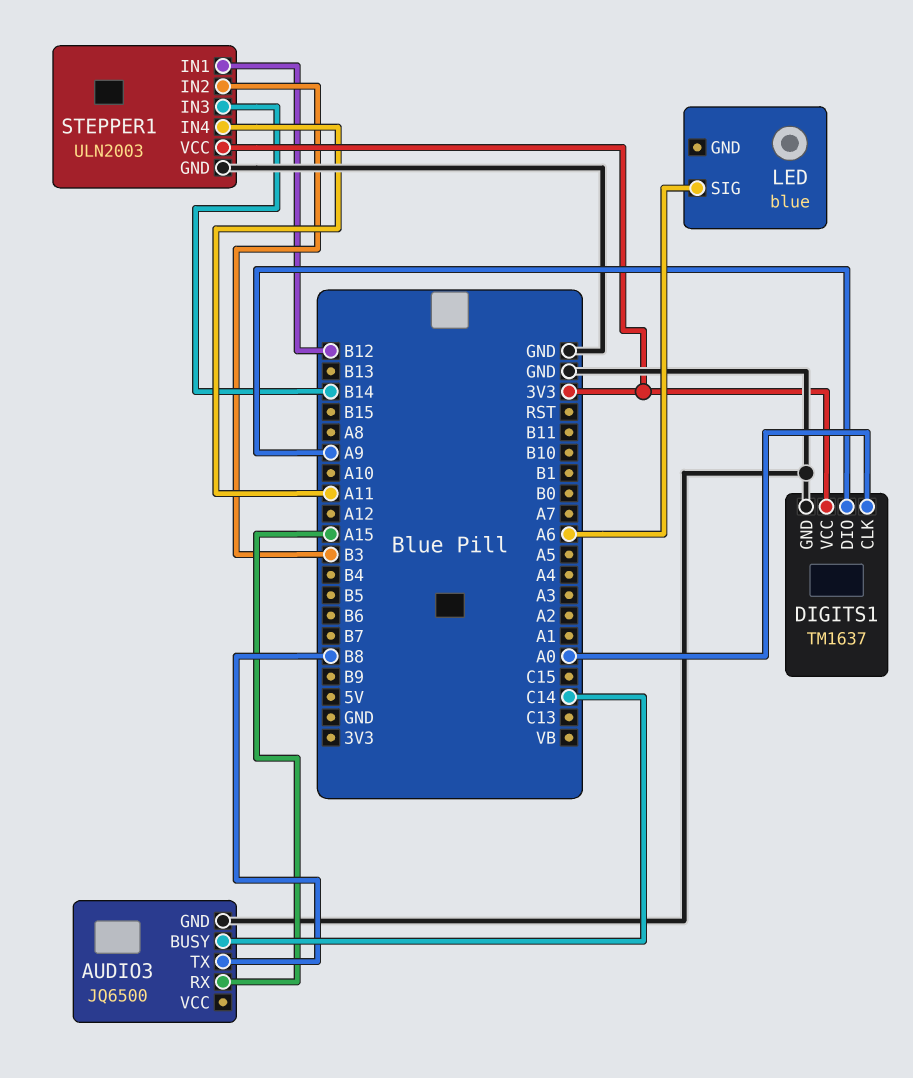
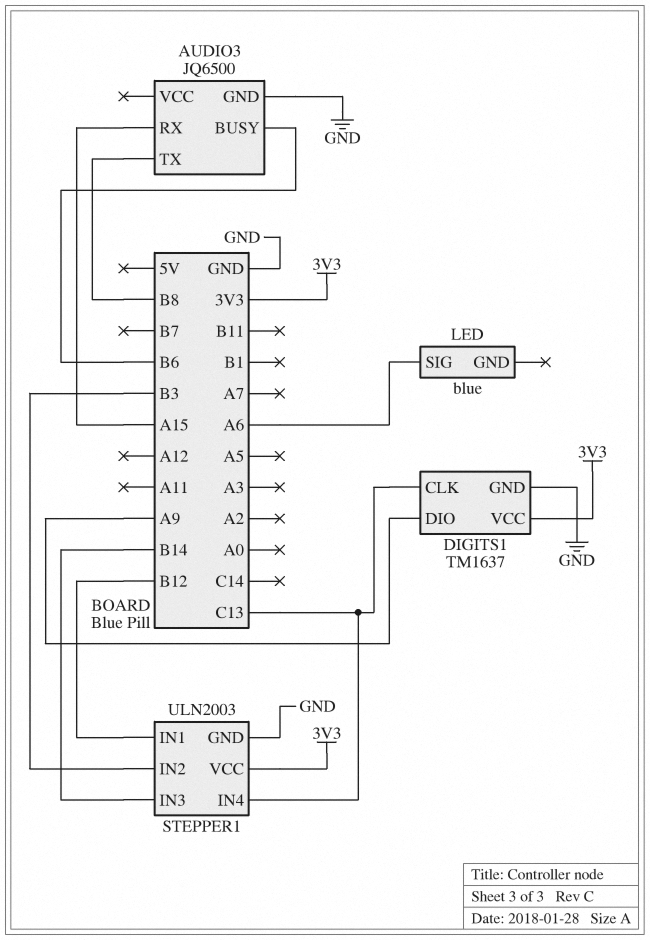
AUDIO3 pin BUSY: C14 -> B6
DIGITS1 pin CLK: A0 -> C13
STEPPER1 pin IN4: A11 -> C13

